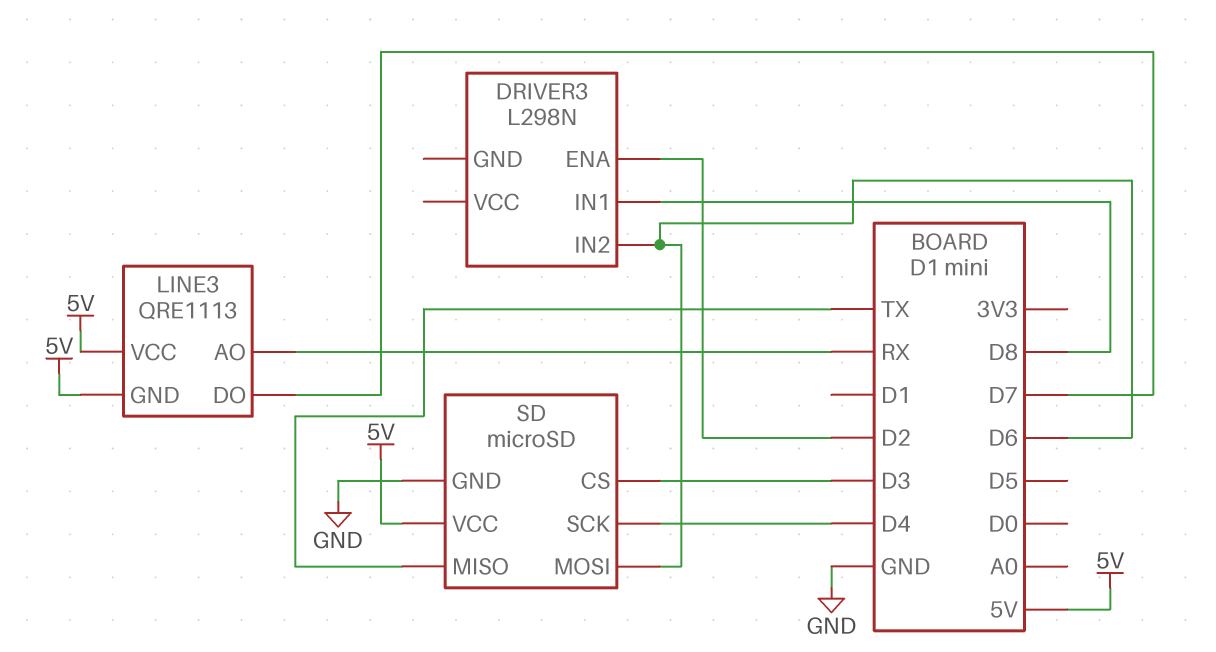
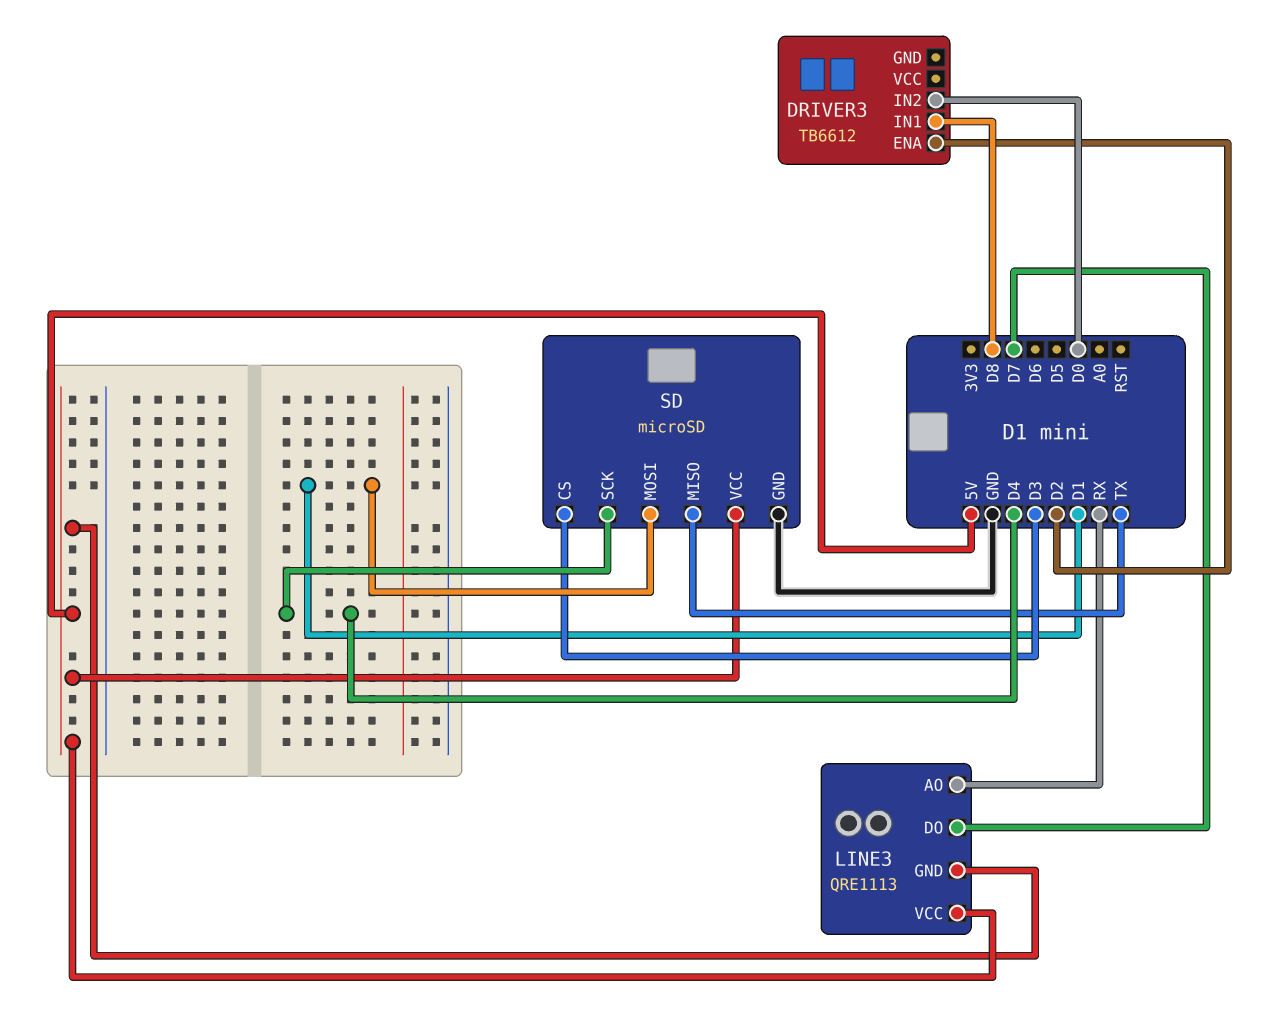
DRIVER3: L298N -> TB6612
DRIVER3 pin IN2: D6 -> D0
SD pin MOSI: D6 -> D1

